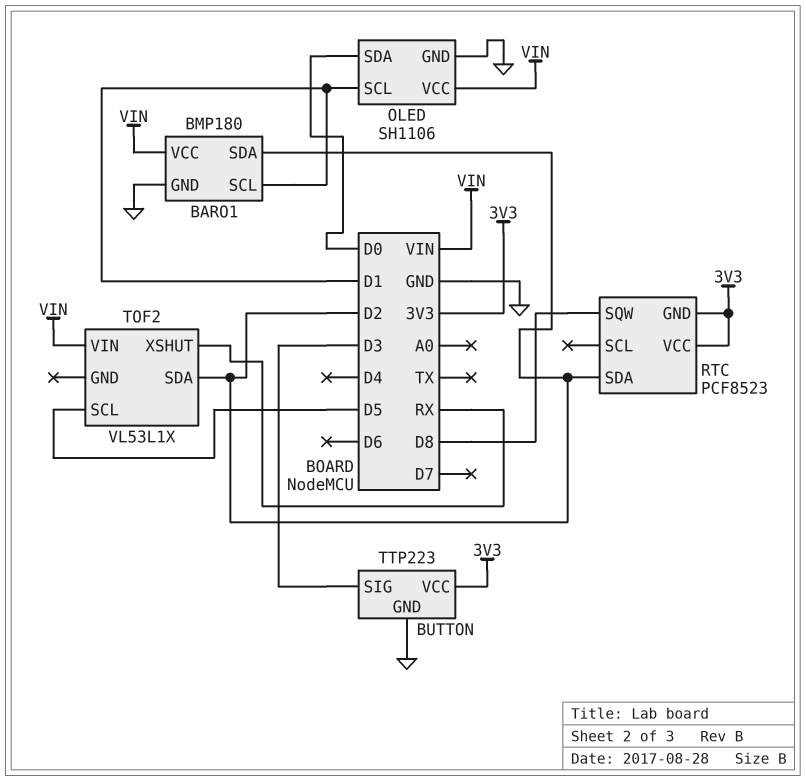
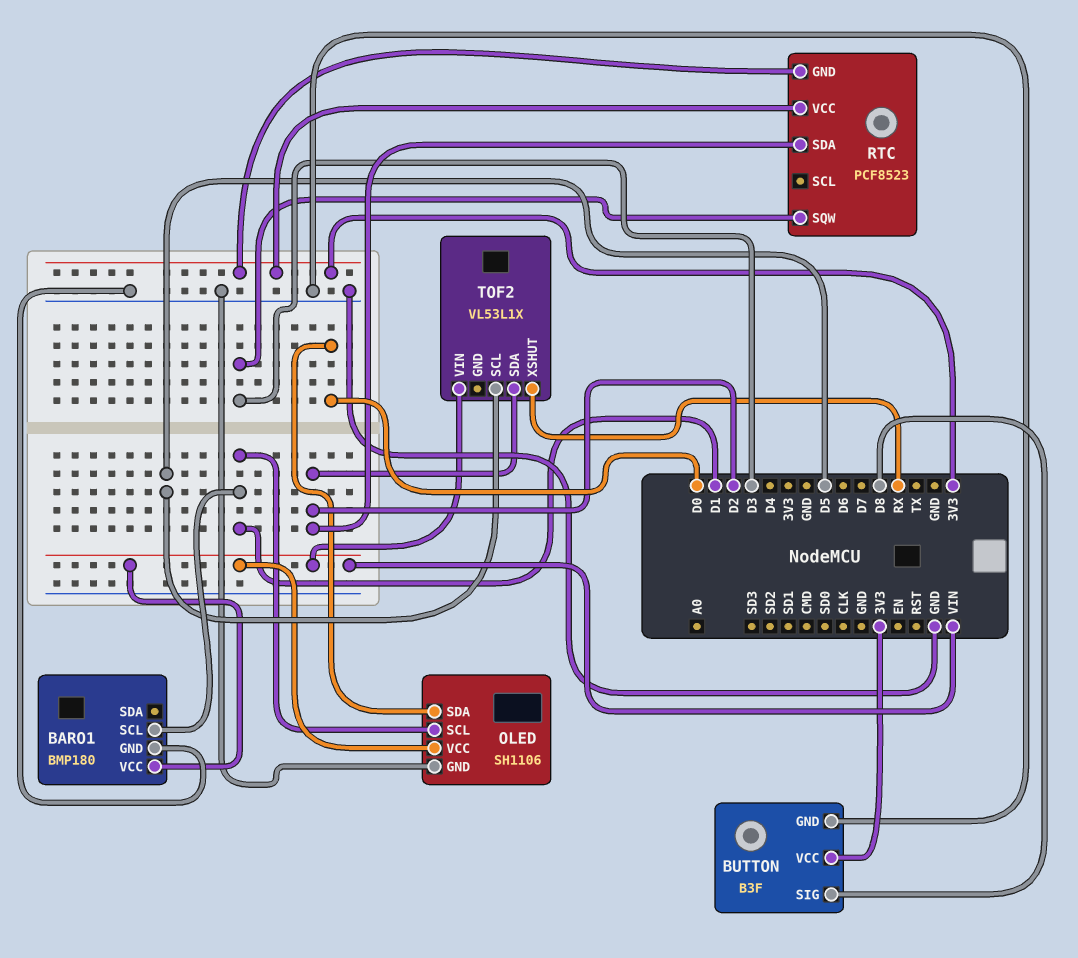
BARO1 pin SDA: D2 -> none
BUTTON: TTP223 -> B3F
BUTTON pin SIG: D3 -> D8
RTC pin SQW: D8 -> D3

